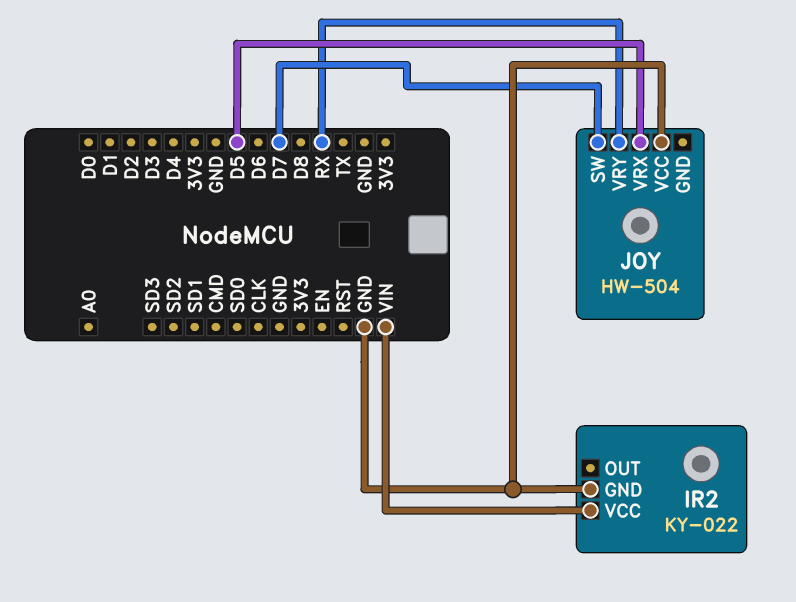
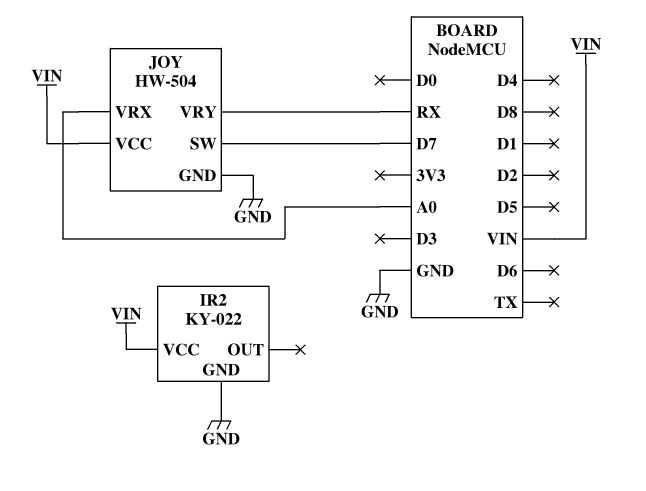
JOY pin GND: none -> GND
JOY pin VCC: GND -> VIN
JOY pin VRX: D5 -> A0

